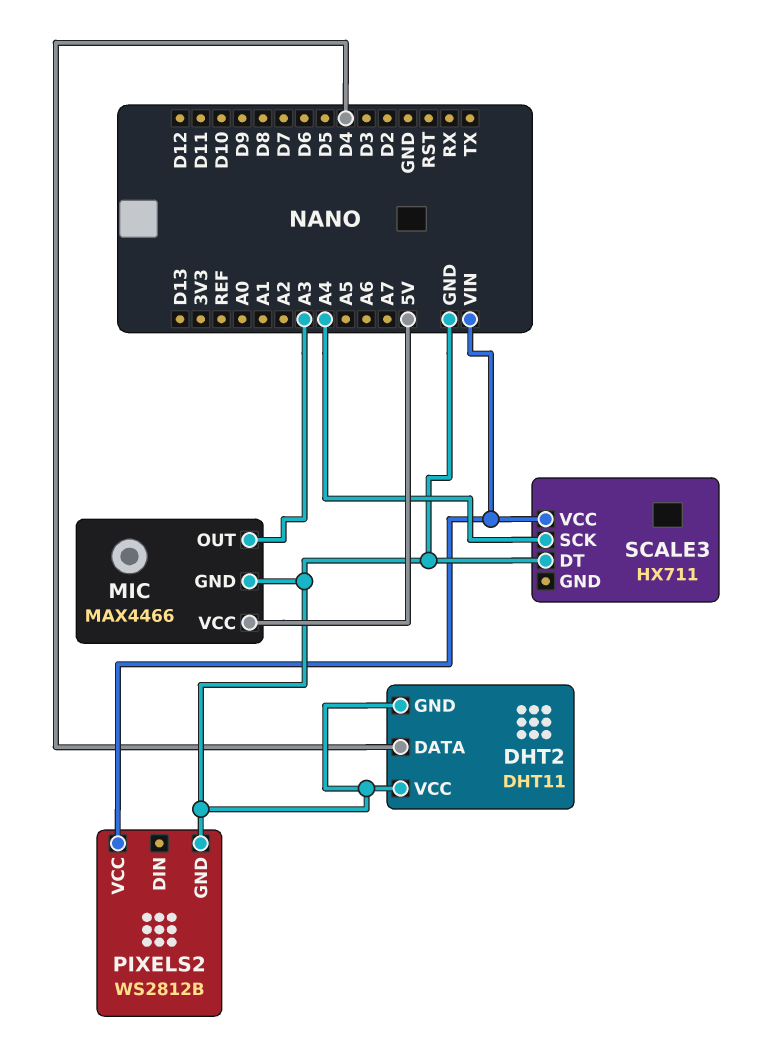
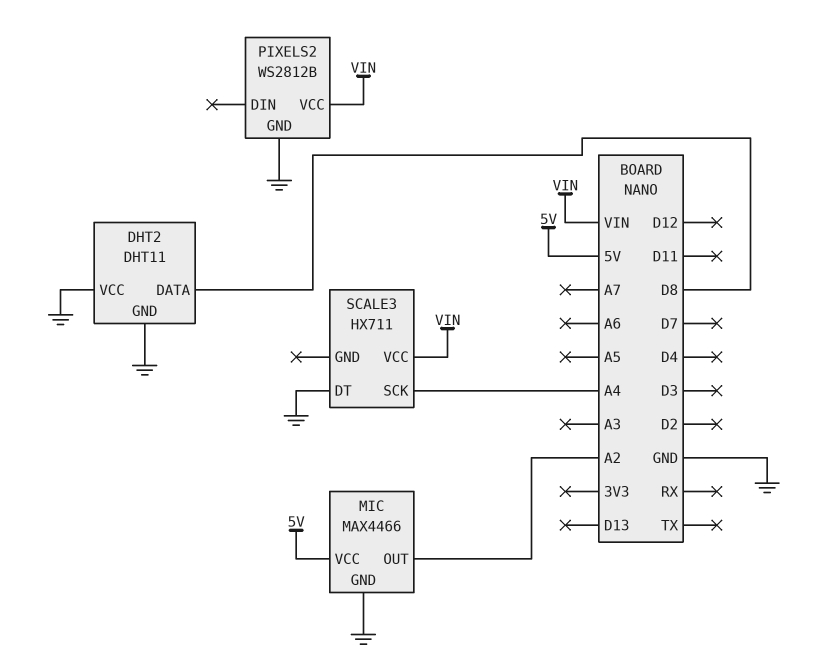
DHT2 pin DATA: D4 -> D8
MIC pin OUT: A3 -> A2

